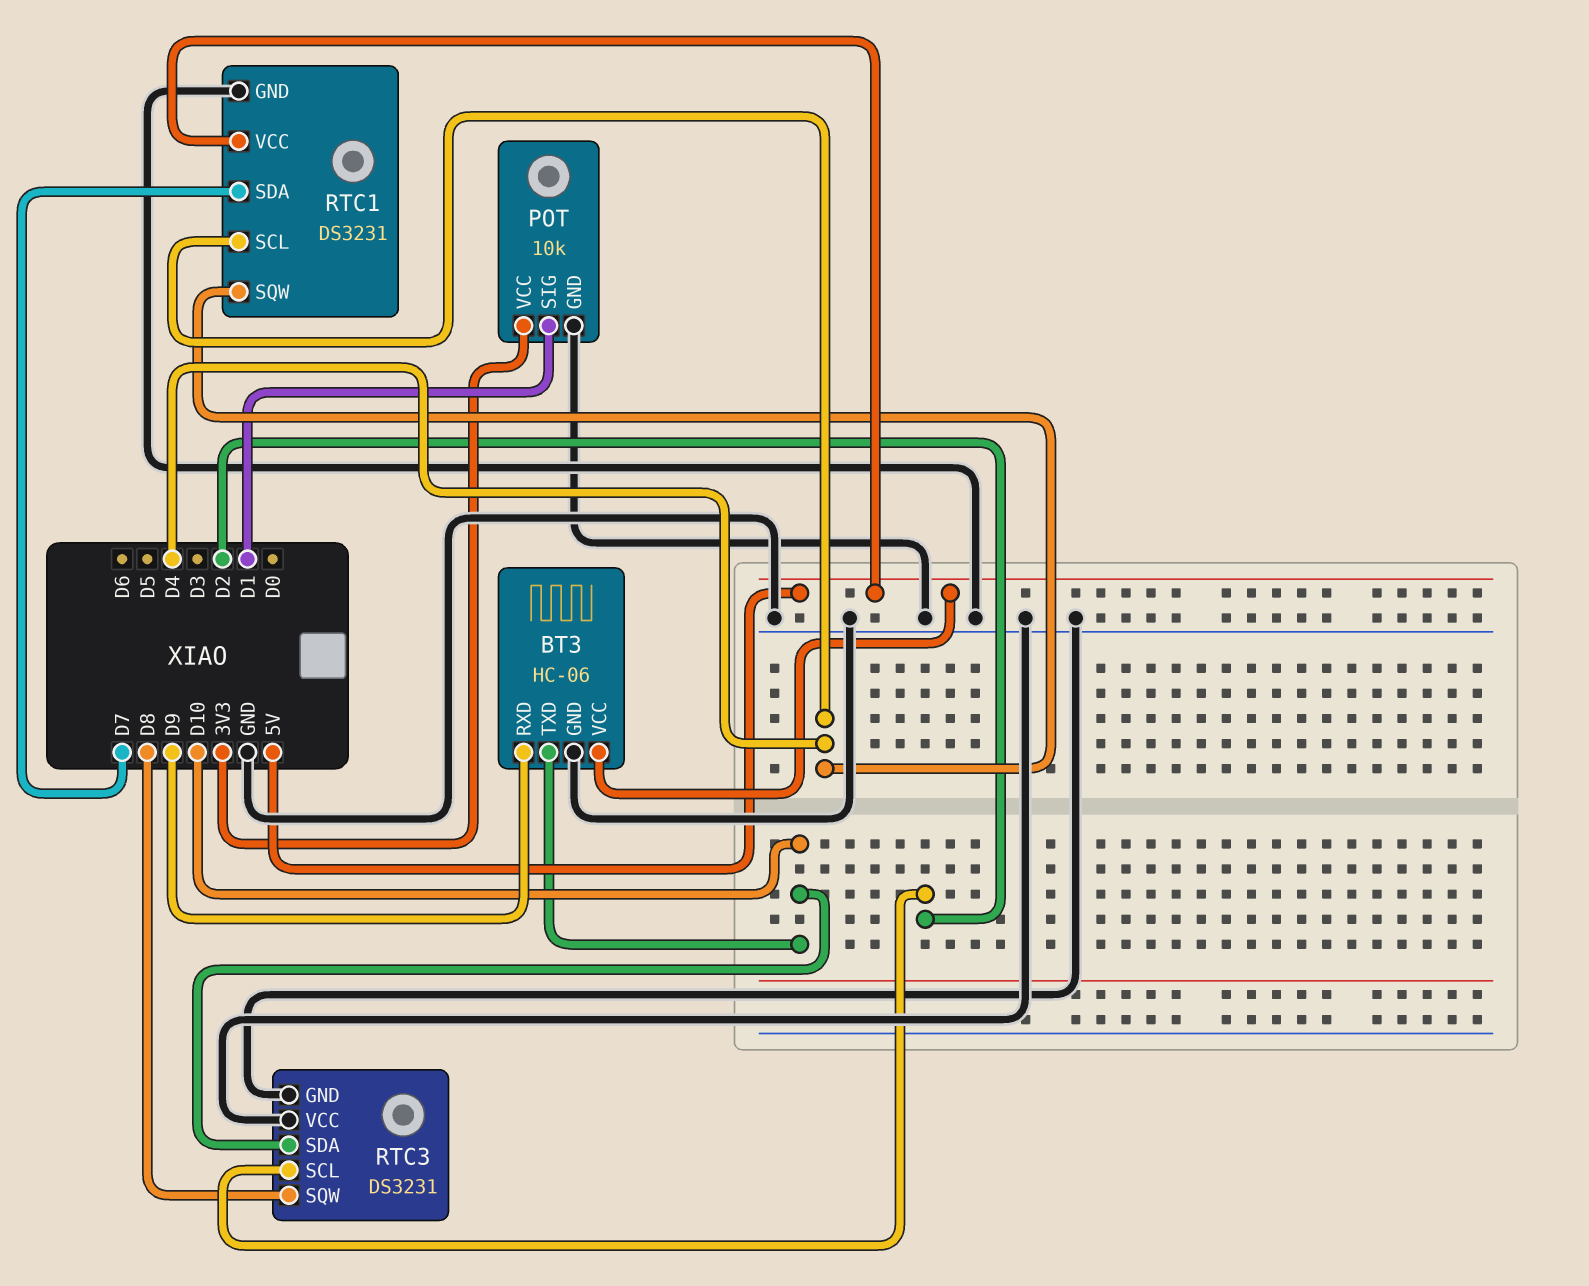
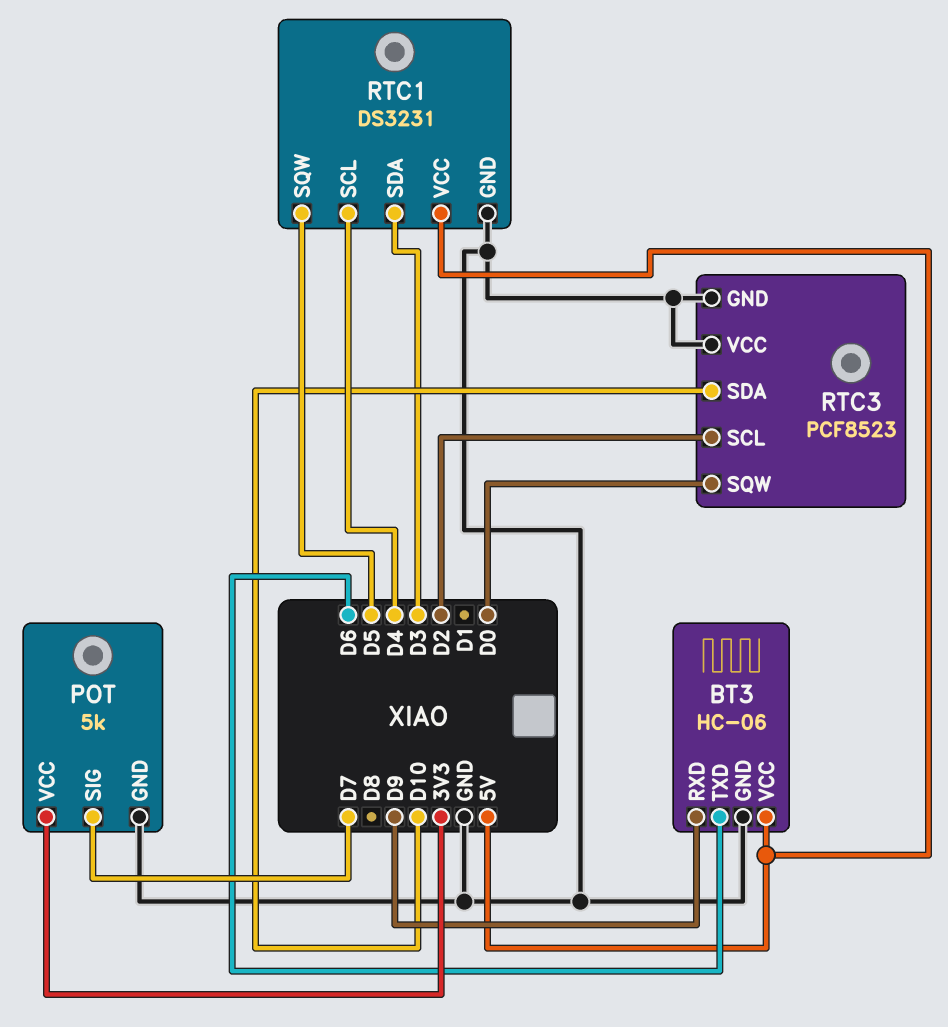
BT3 pin TXD: D10 -> D6
POT: 10k -> 5k
POT pin SIG: D1 -> D7
RTC1 pin SDA: D7 -> D3
RTC1 pin SQW: D4 -> D5
RTC3: DS3231 -> PCF8523
RTC3 pin SQW: D8 -> D0

